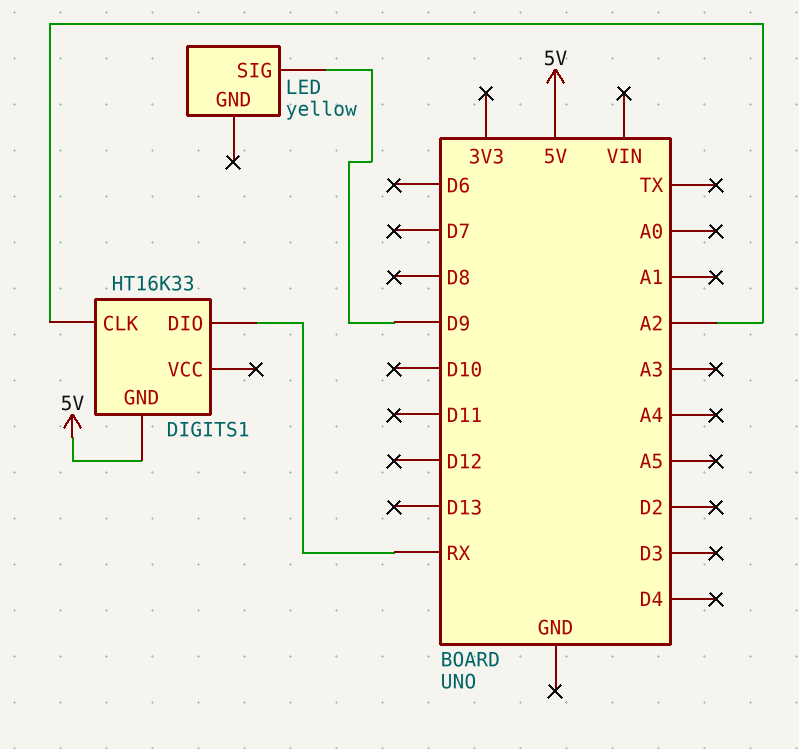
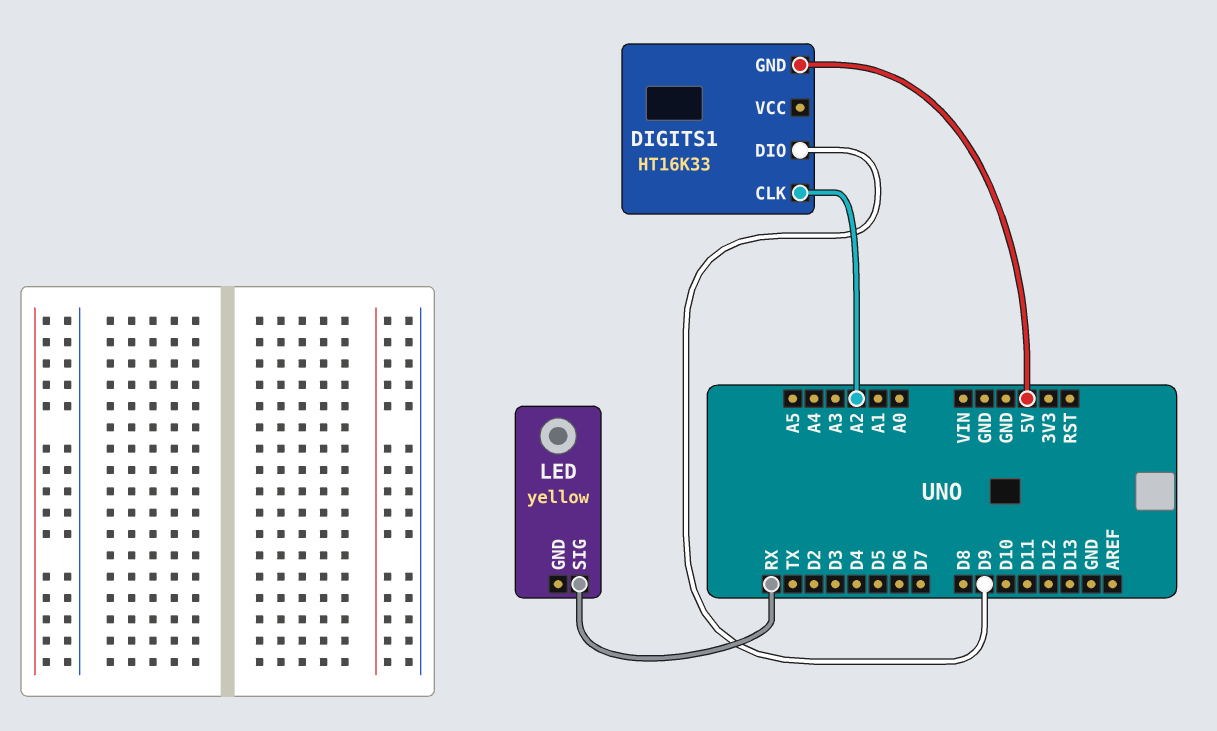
DIGITS1 pin DIO: RX -> D9
LED pin SIG: D9 -> RX

